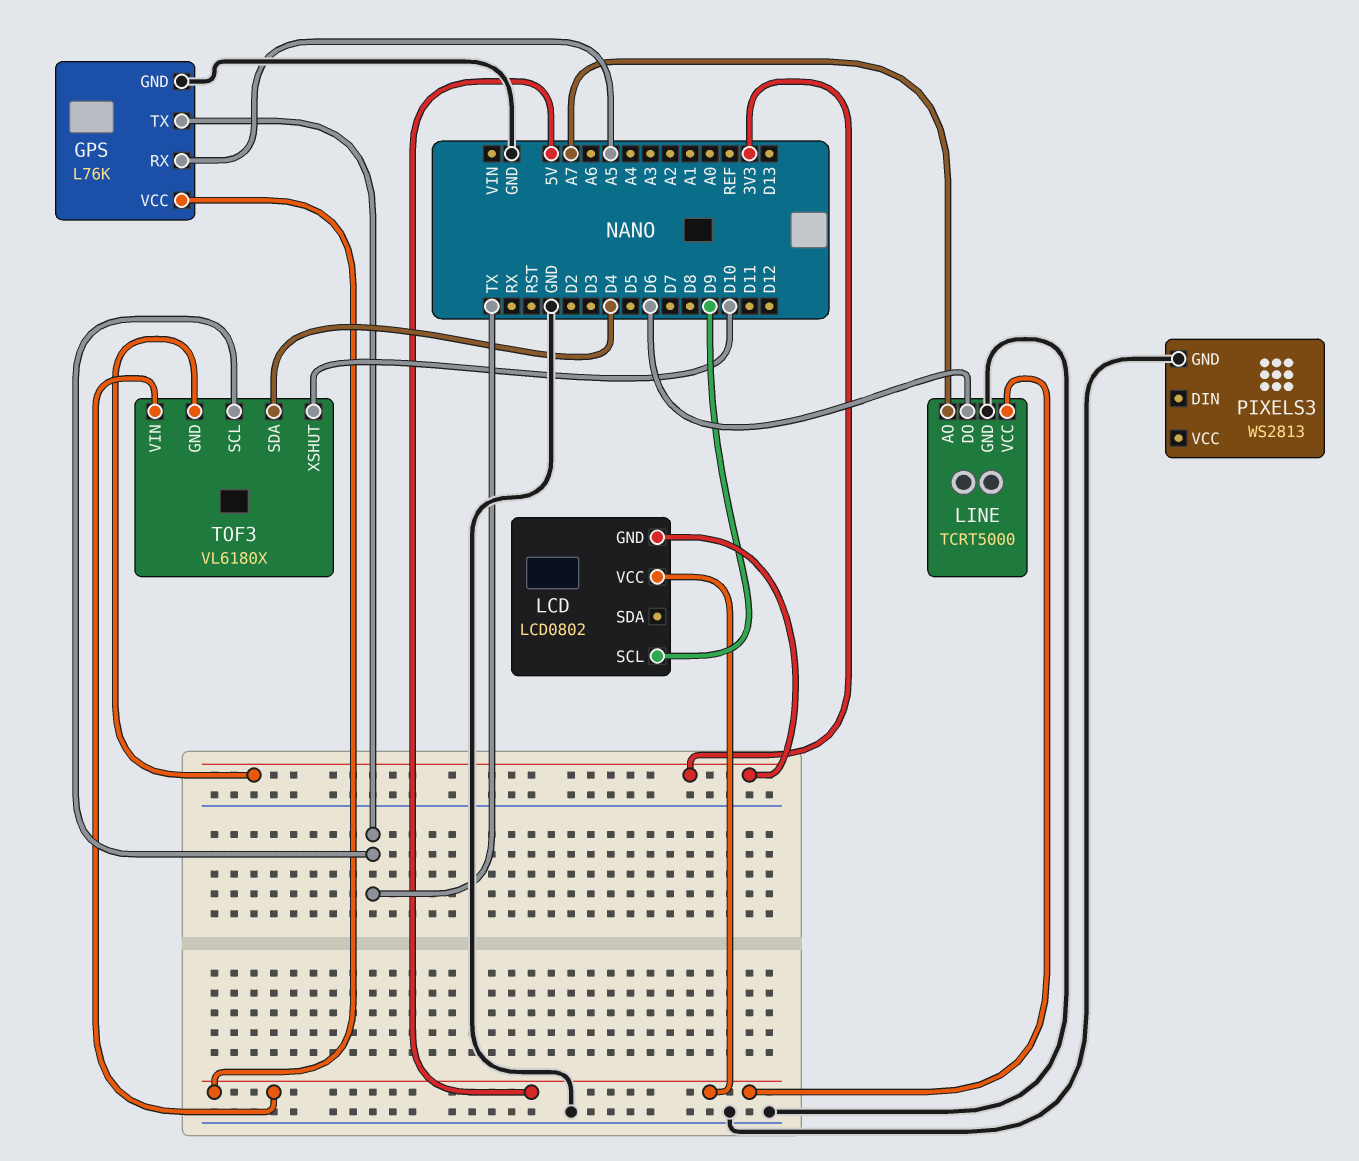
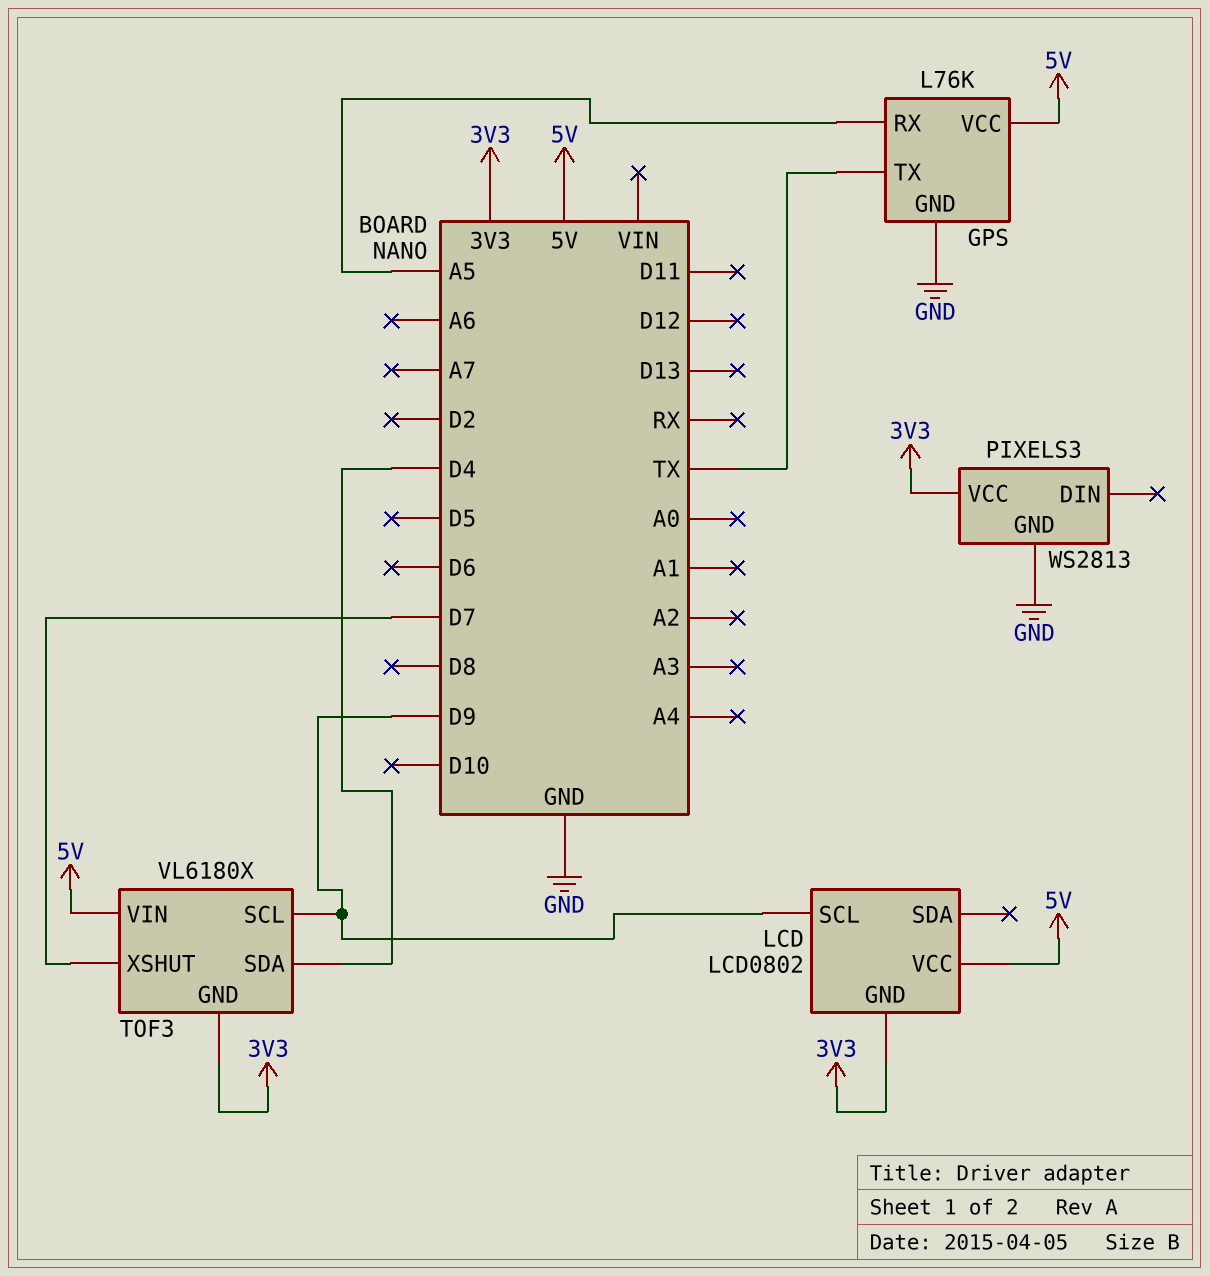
LINE: TCRT5000 -> none
LINE pin AO: A7 -> none
LINE pin DO: D6 -> none
LINE pin GND: GND -> none
LINE pin VCC: 5V -> none
PIXELS3 pin VCC: none -> 3V3
TOF3 pin SCL: TX -> D9
TOF3 pin XSHUT: D10 -> D7

